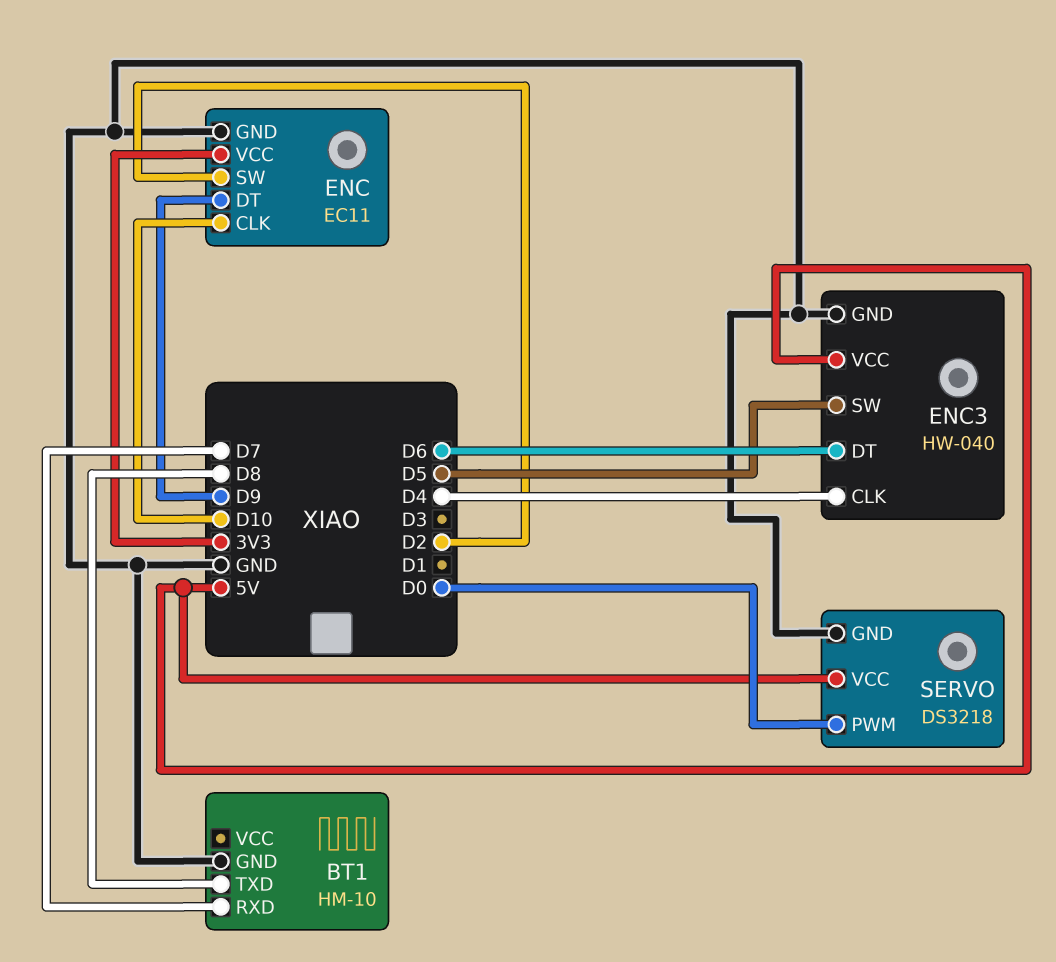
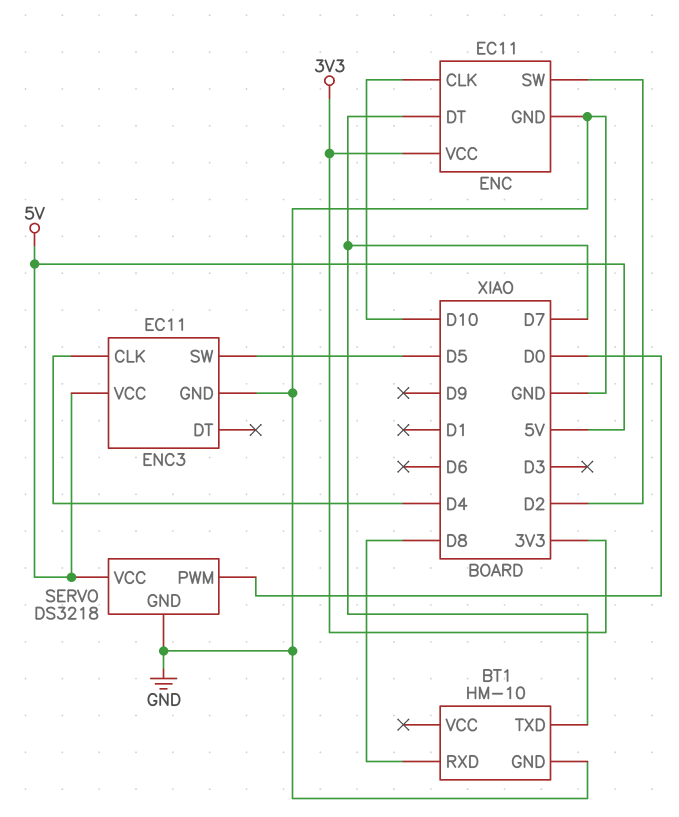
BT1 pin RXD: D7 -> D8
BT1 pin TXD: D8 -> D7
ENC pin DT: D9 -> D7
ENC3: HW-040 -> EC11
ENC3 pin DT: D6 -> none

